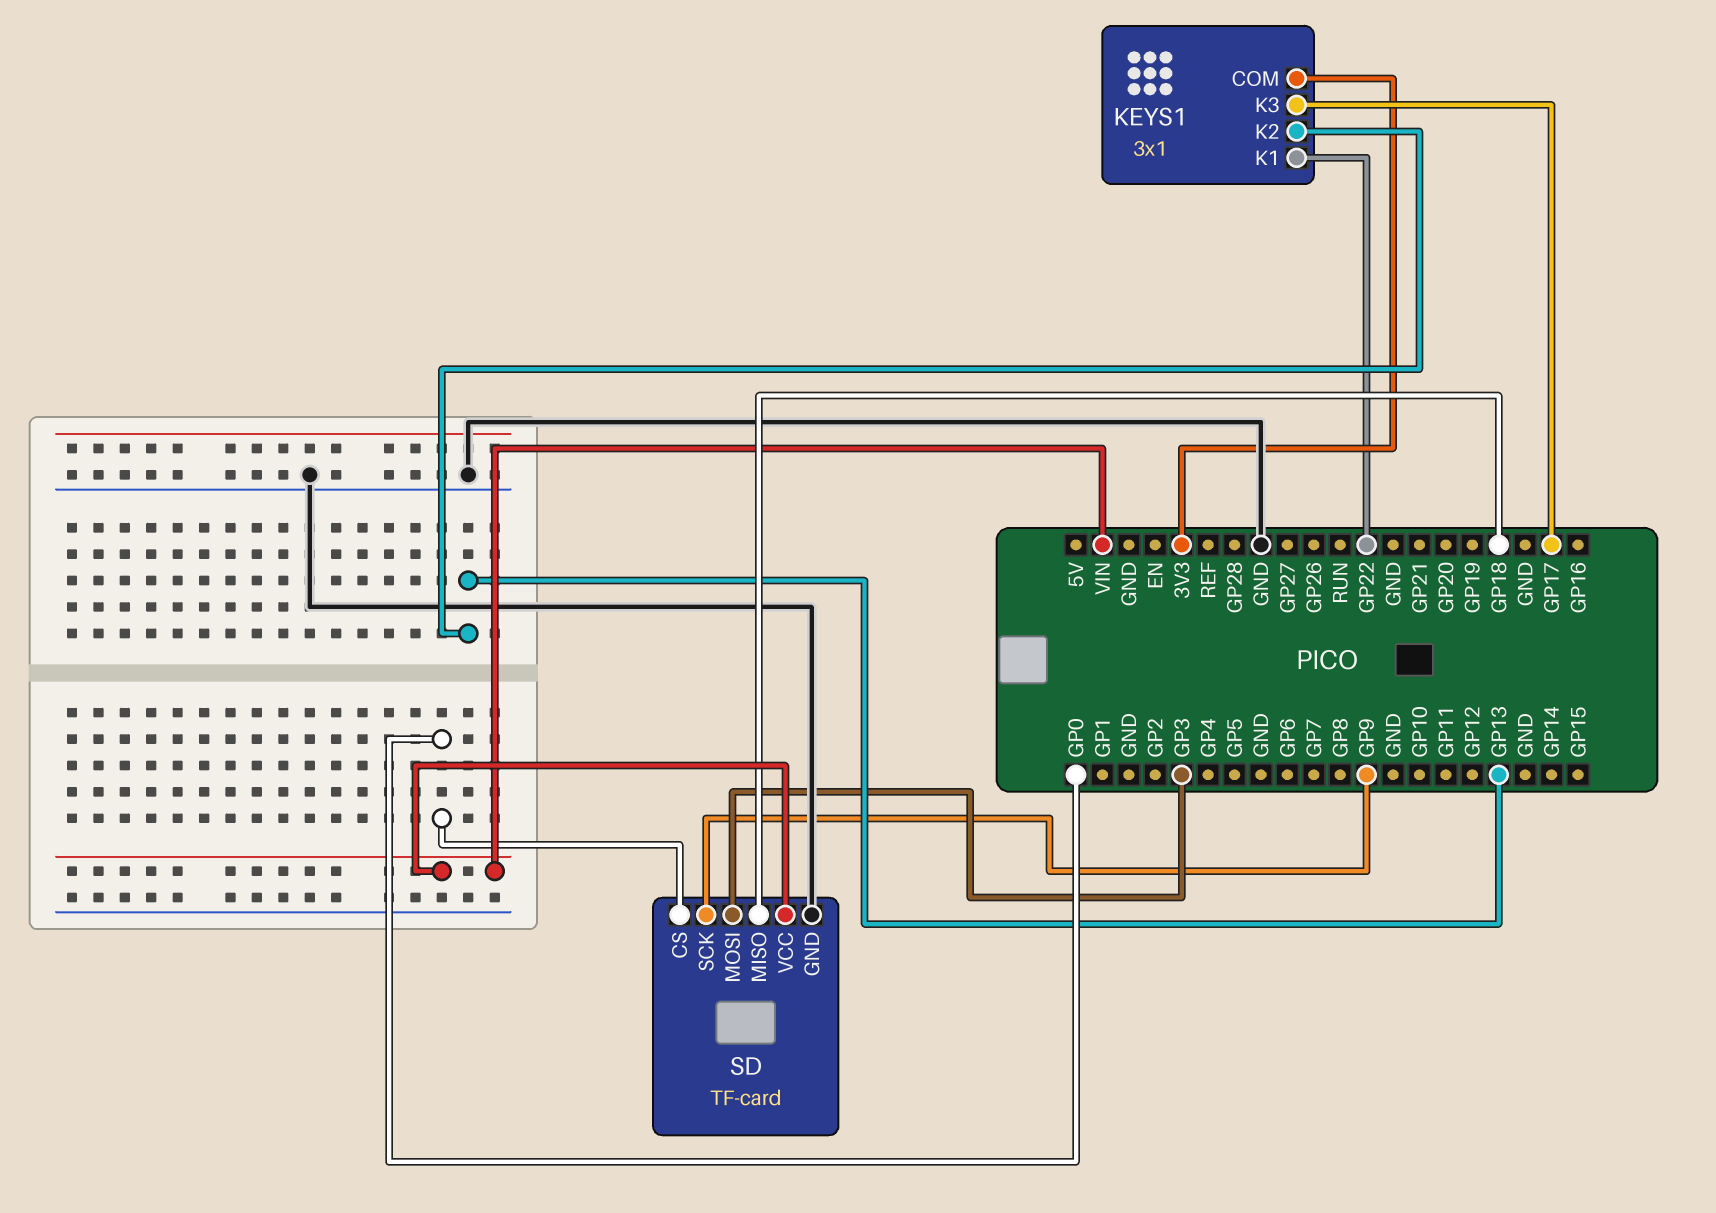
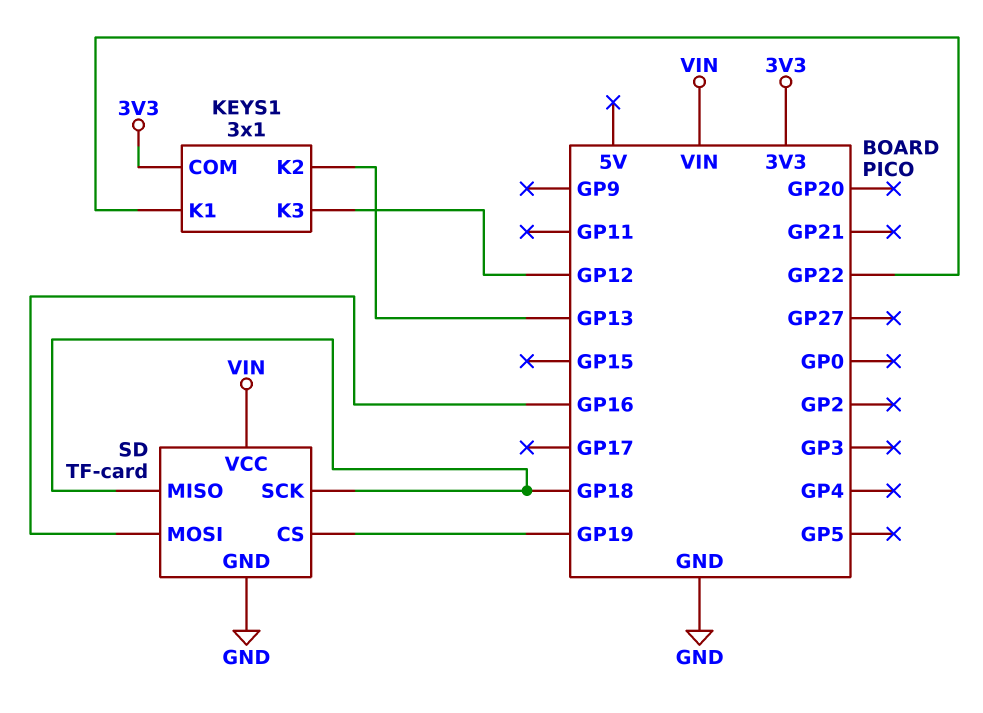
KEYS1 pin K3: GP17 -> GP12
SD pin CS: GP0 -> GP19
SD pin MOSI: GP3 -> GP16
SD pin SCK: GP9 -> GP18

